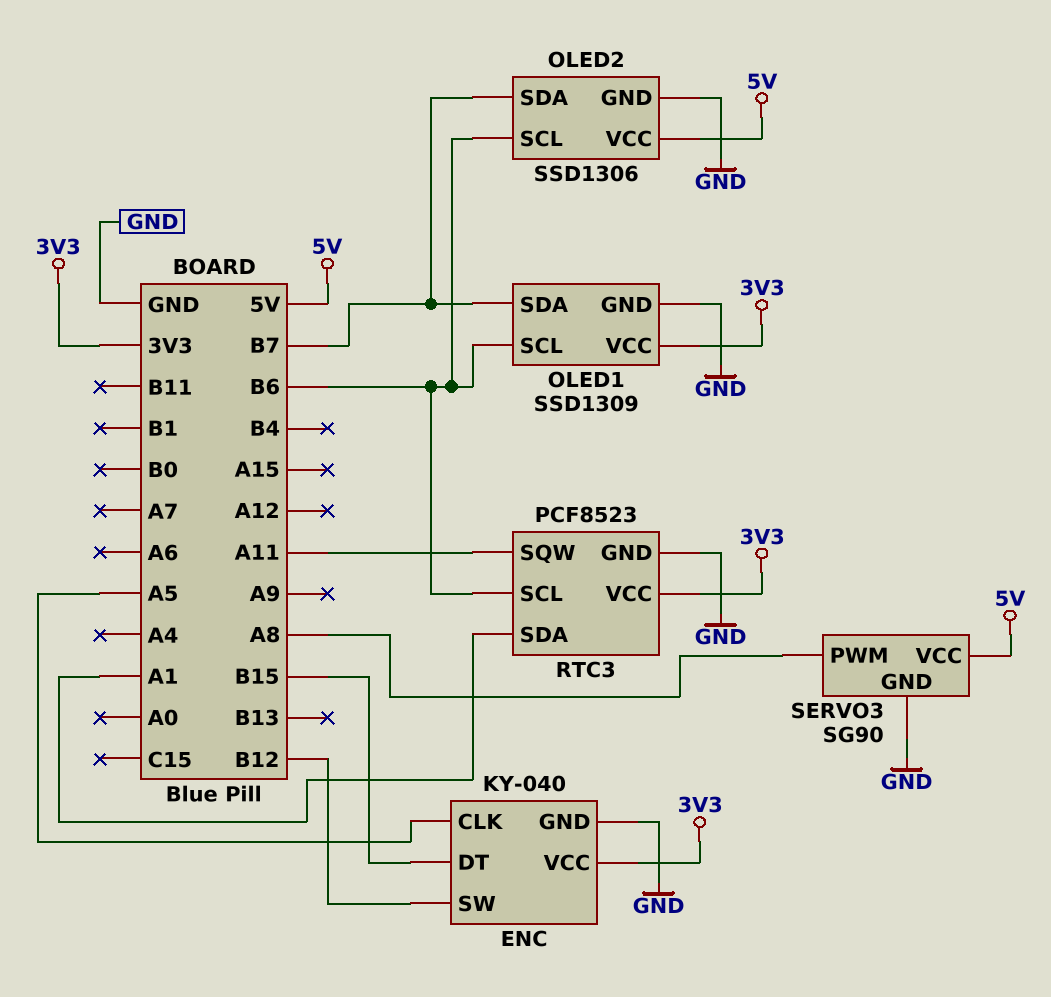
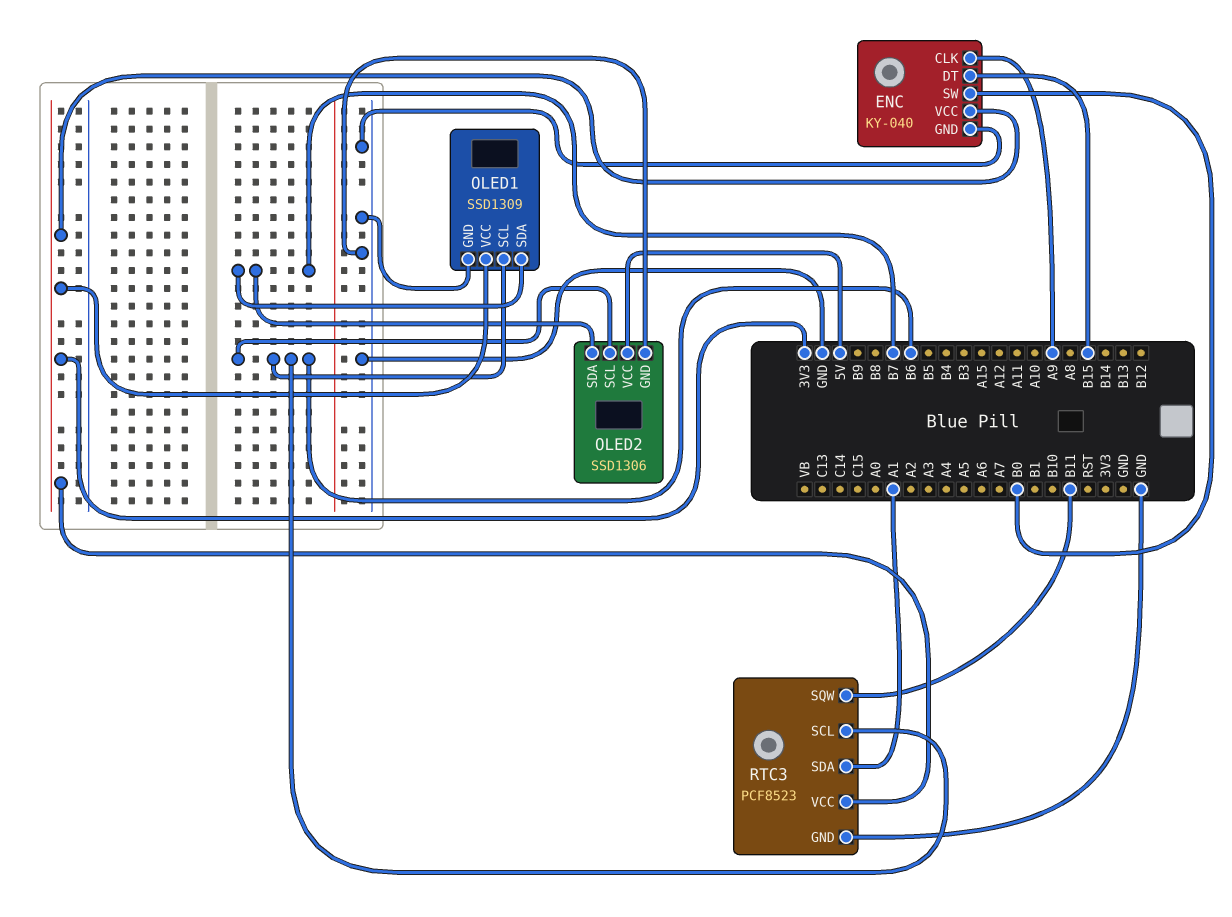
ENC pin CLK: A5 -> A9
ENC pin SW: B12 -> B0
RTC3 pin SQW: A11 -> B11
SERVO3: SG90 -> none
SERVO3 pin GND: GND -> none
SERVO3 pin PWM: A8 -> none
SERVO3 pin VCC: 5V -> none

